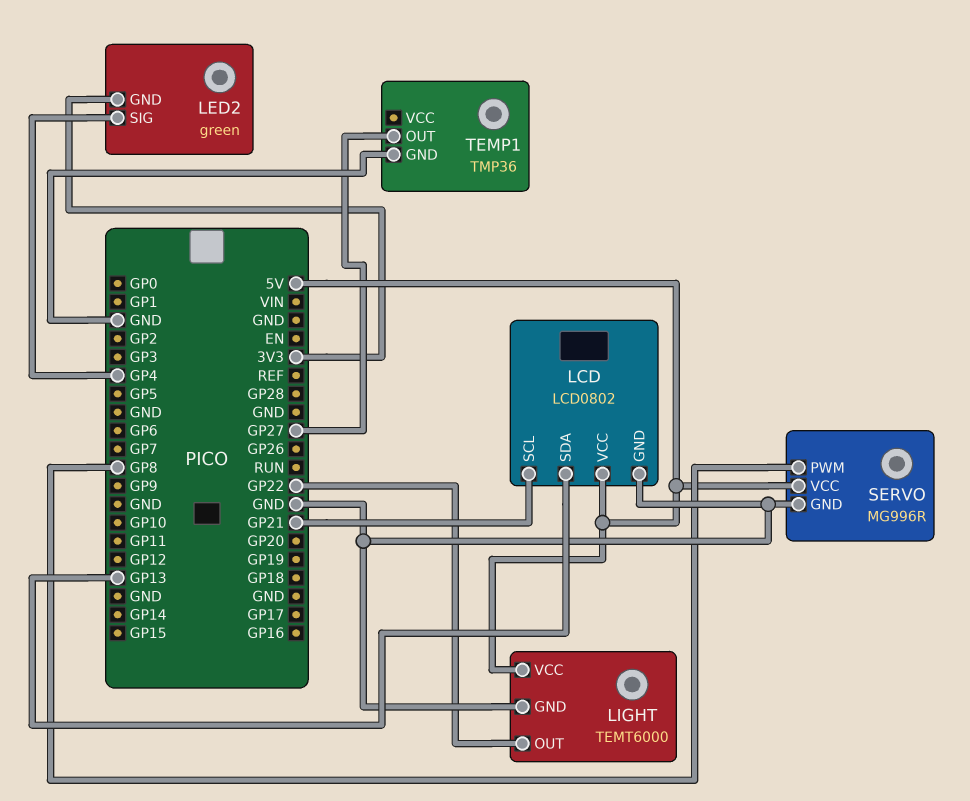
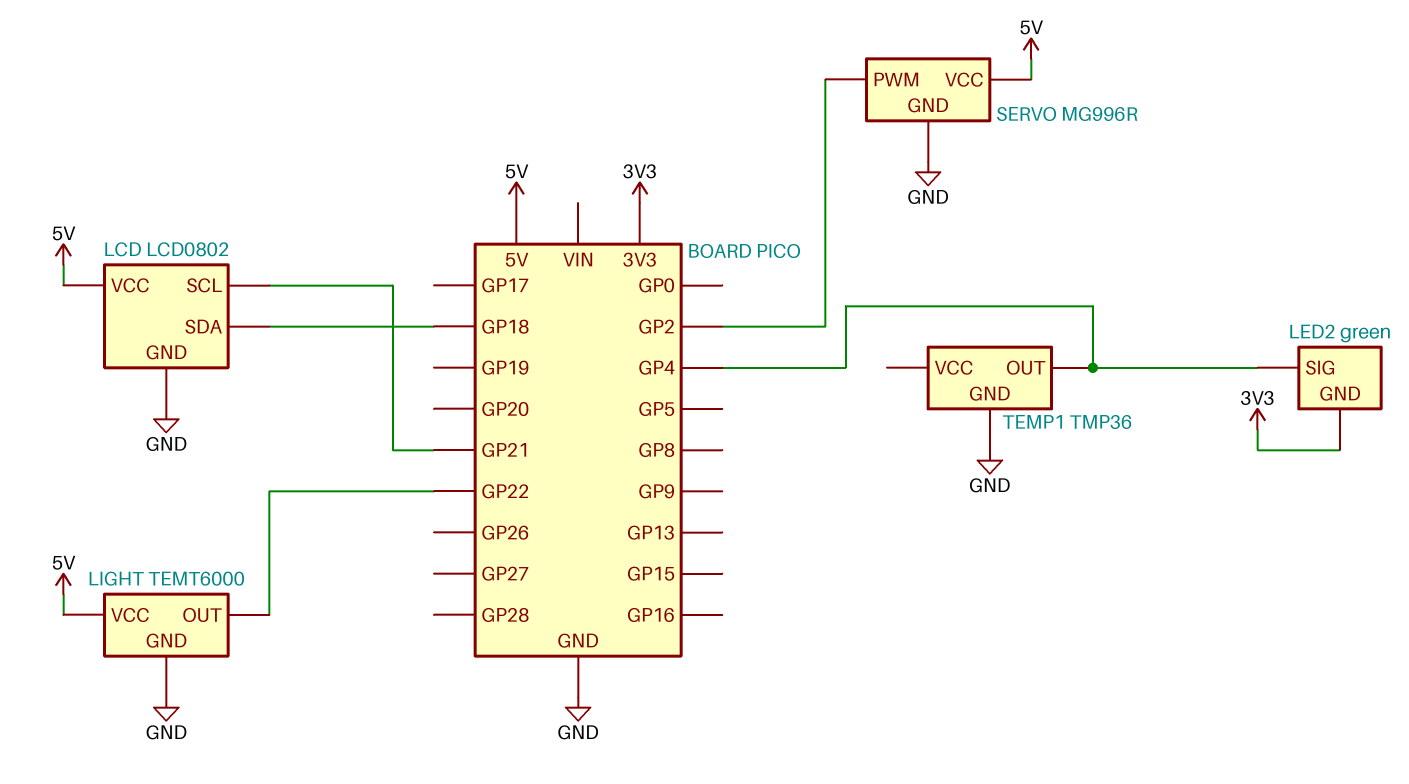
LCD pin SDA: GP13 -> GP18
SERVO pin PWM: GP8 -> GP2
TEMP1 pin OUT: GP27 -> GP4

